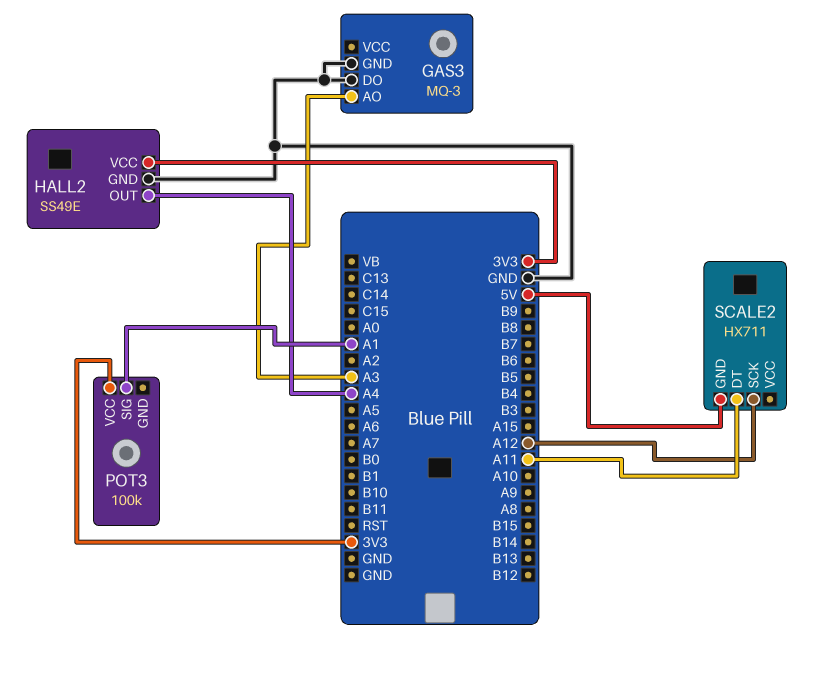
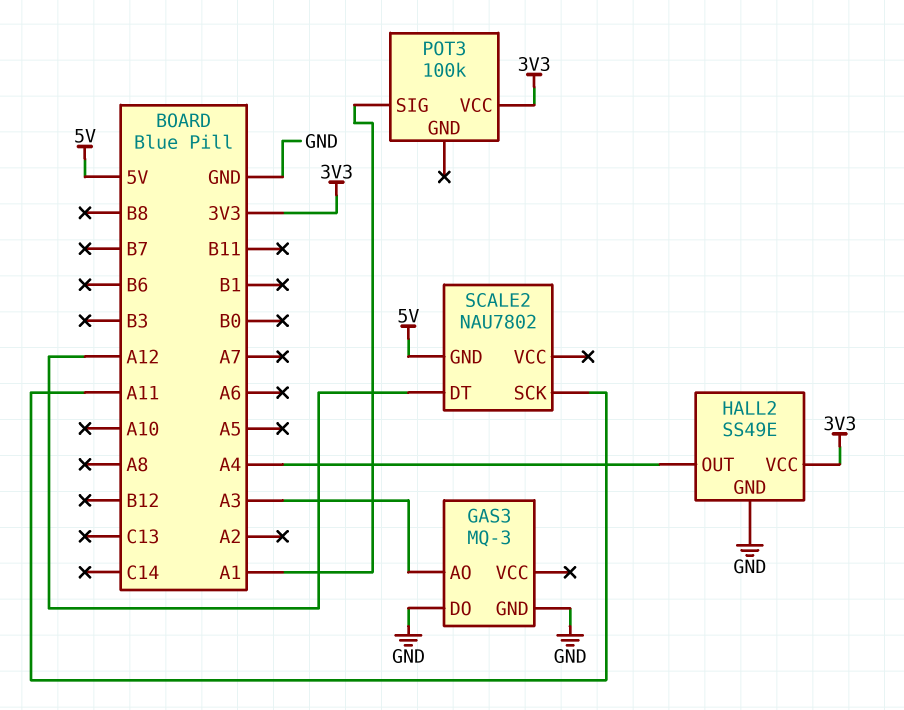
SCALE2: HX711 -> NAU7802
SCALE2 pin DT: A11 -> A12
SCALE2 pin SCK: A12 -> A11

